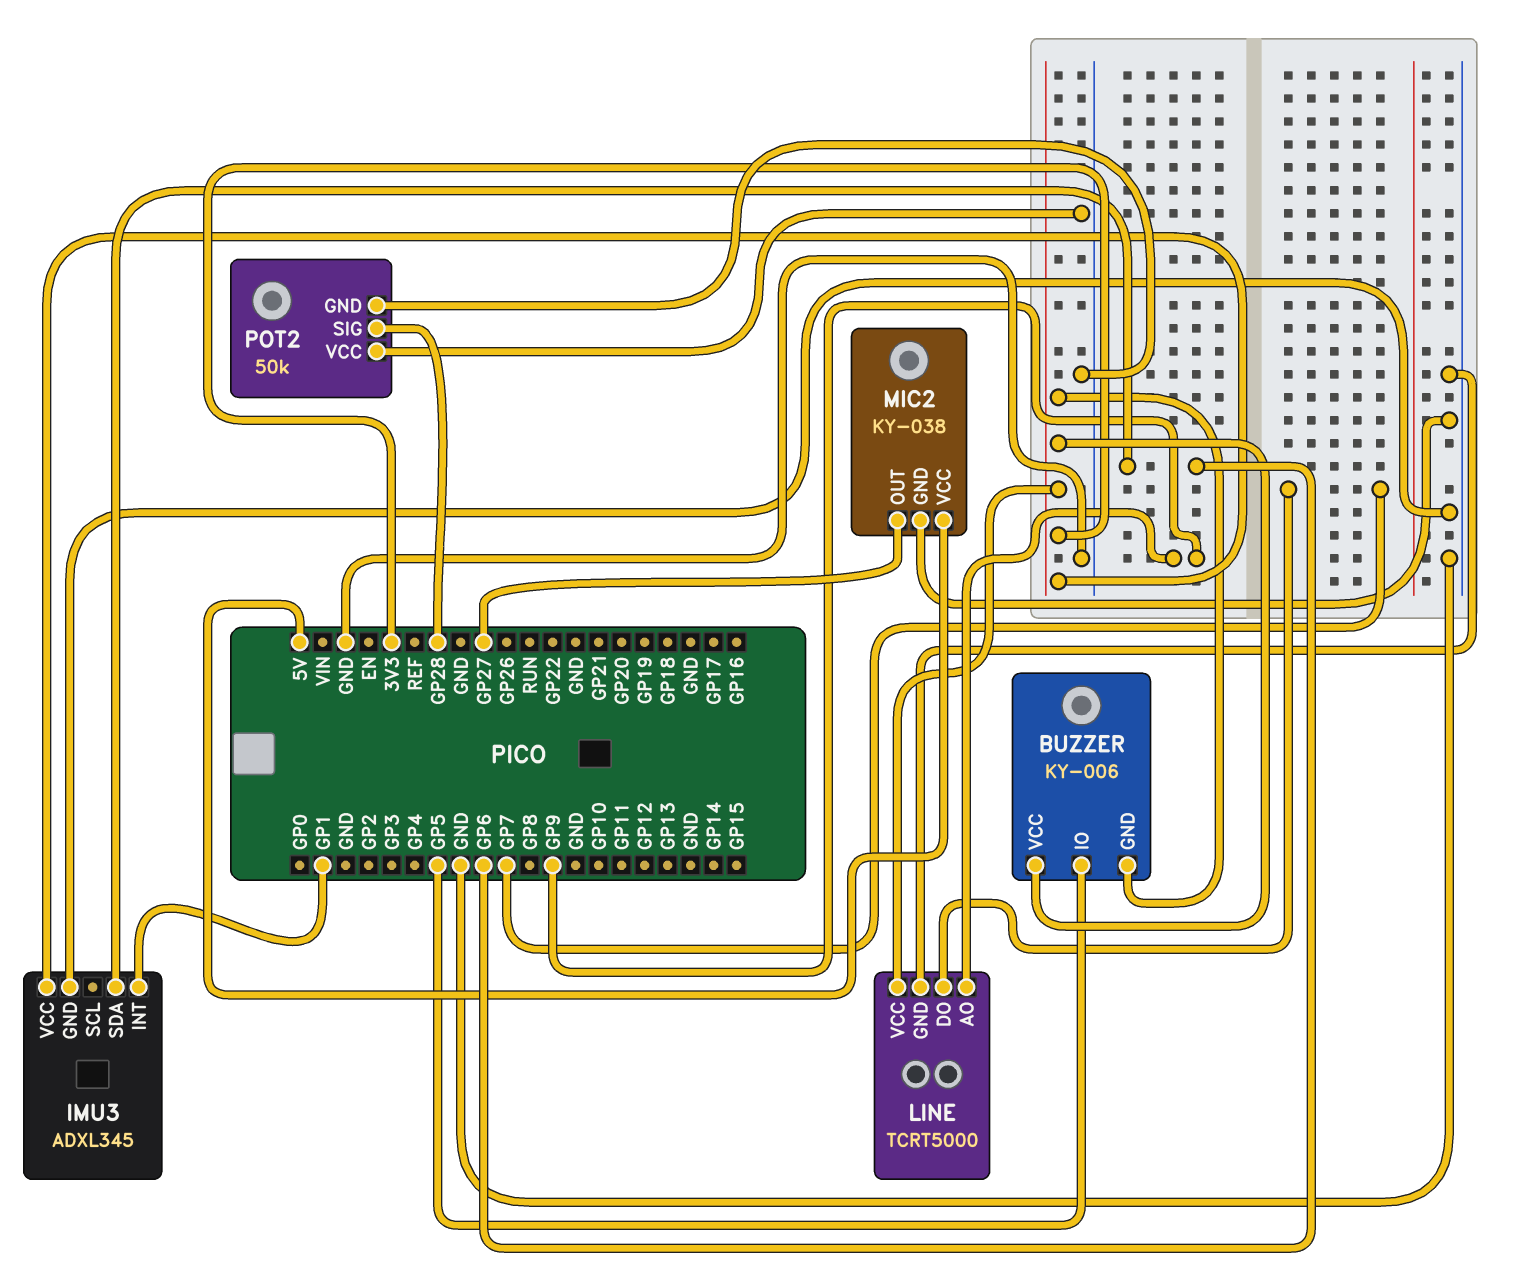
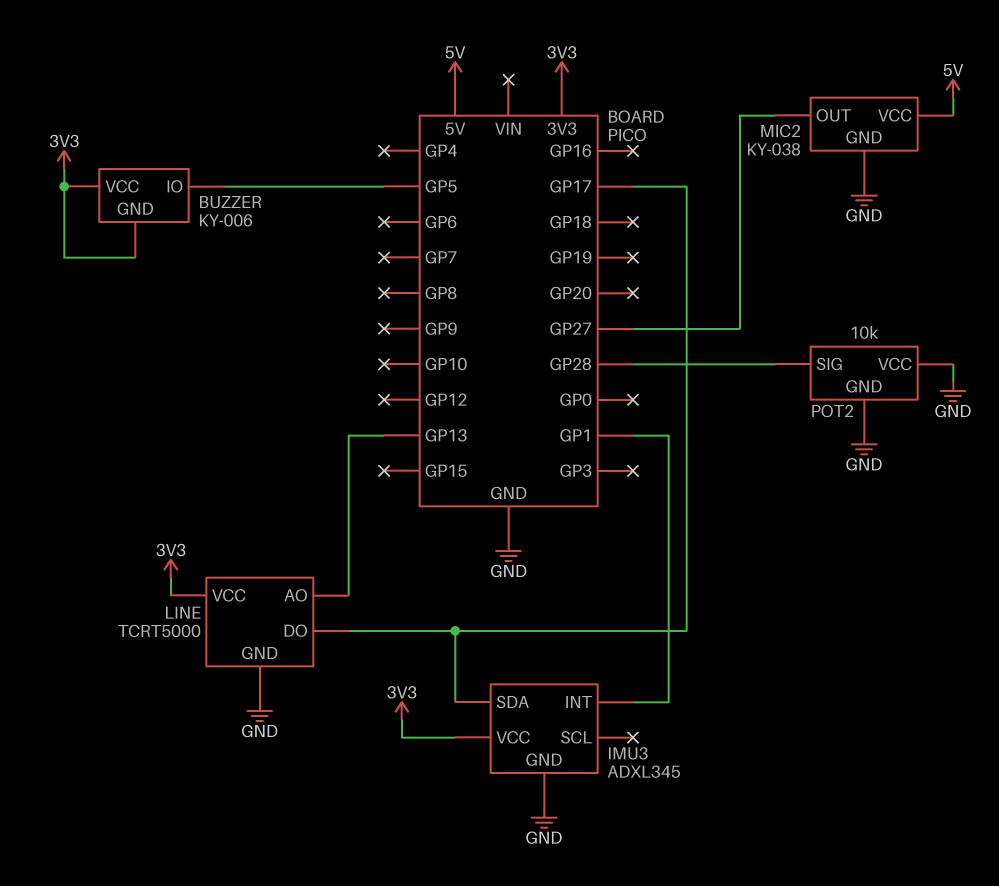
IMU3 pin SDA: GP6 -> GP17
LINE pin AO: GP9 -> GP13
LINE pin DO: GP7 -> GP17
POT2: 50k -> 10k

